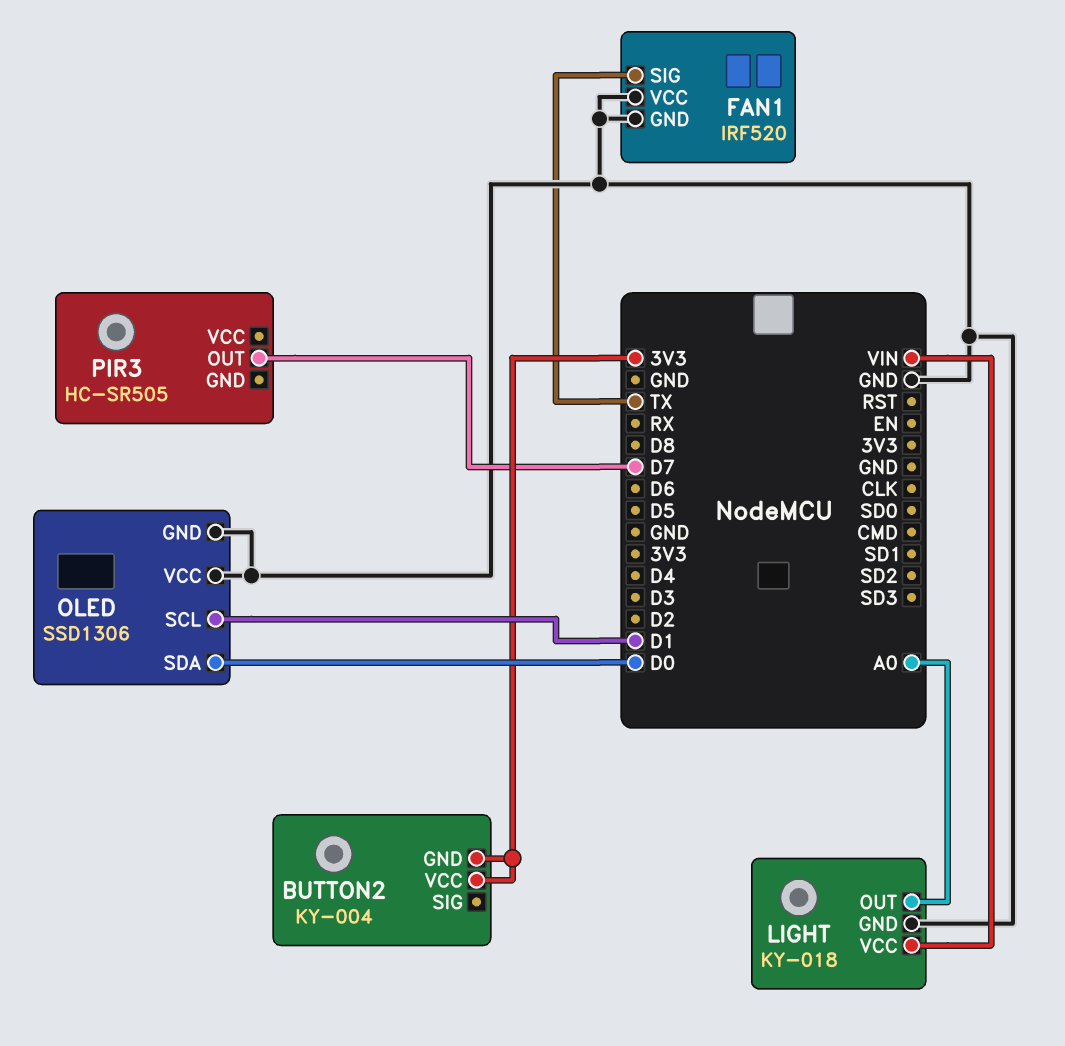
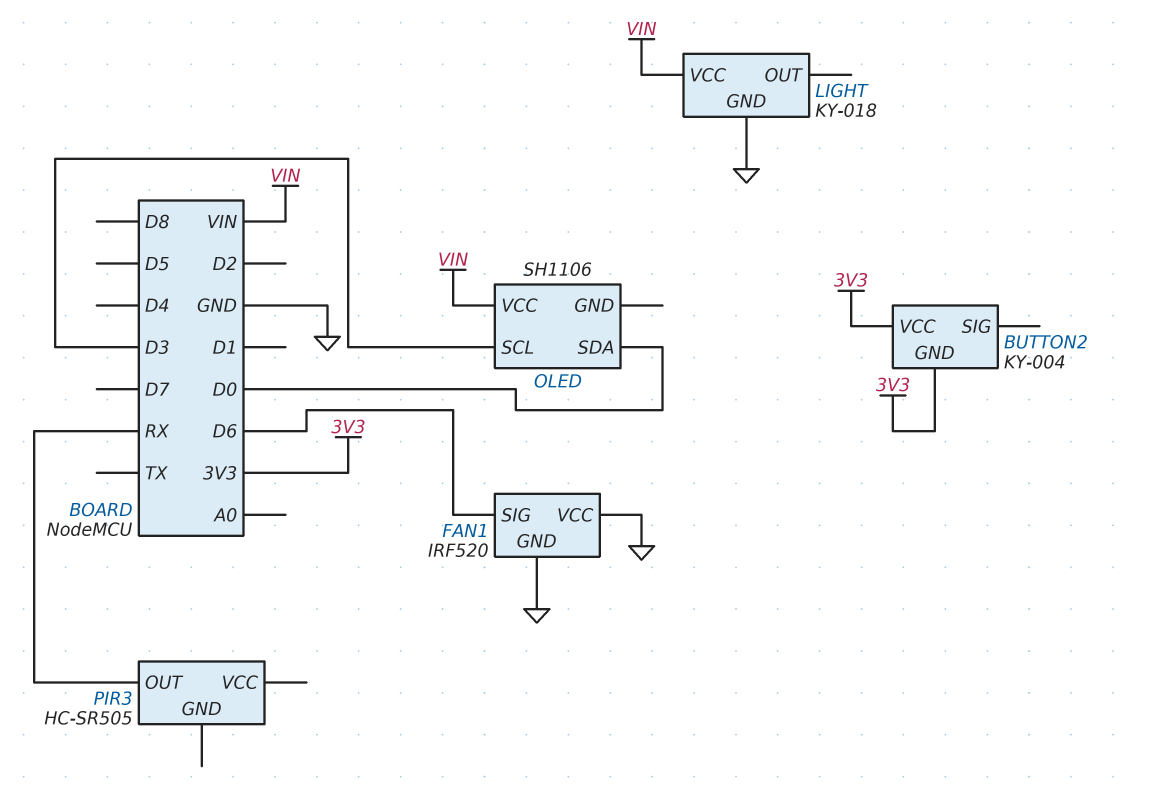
FAN1 pin SIG: TX -> D6
LIGHT pin OUT: A0 -> none
OLED: SSD1306 -> SH1106
OLED pin GND: GND -> none
OLED pin SCL: D1 -> D3
OLED pin VCC: GND -> VIN
PIR3 pin OUT: D7 -> RX

